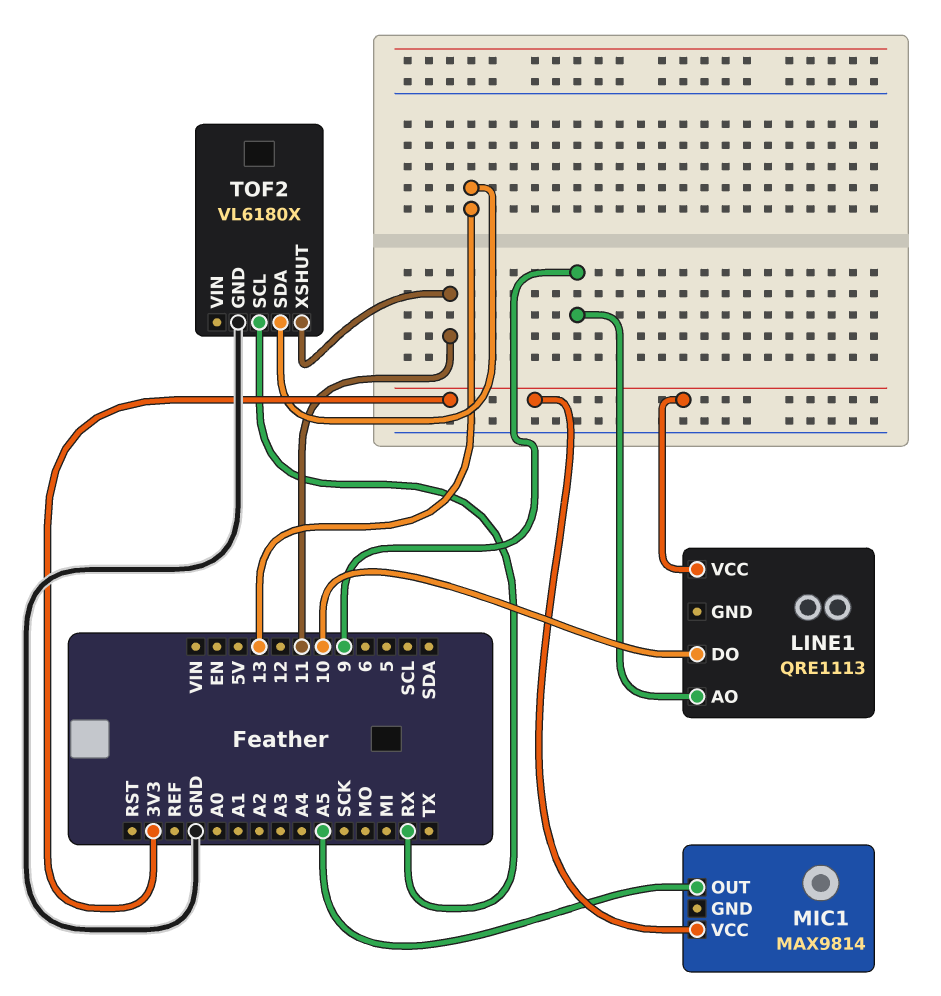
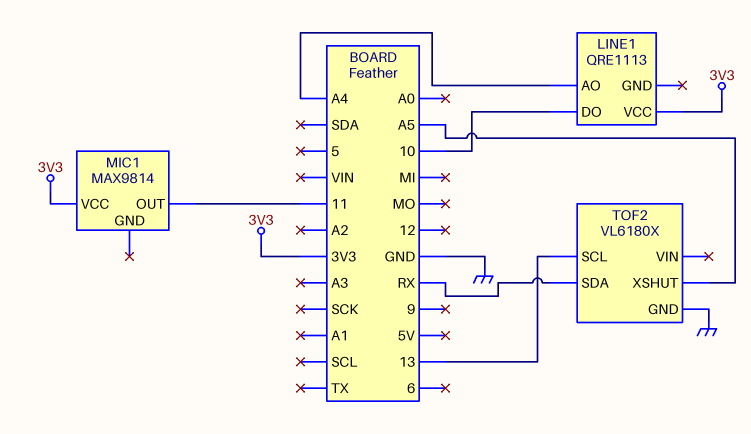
LINE1 pin AO: 9 -> A4
MIC1 pin OUT: A5 -> 11
TOF2 pin SCL: RX -> 13
TOF2 pin SDA: 13 -> RX
TOF2 pin XSHUT: 11 -> A5

